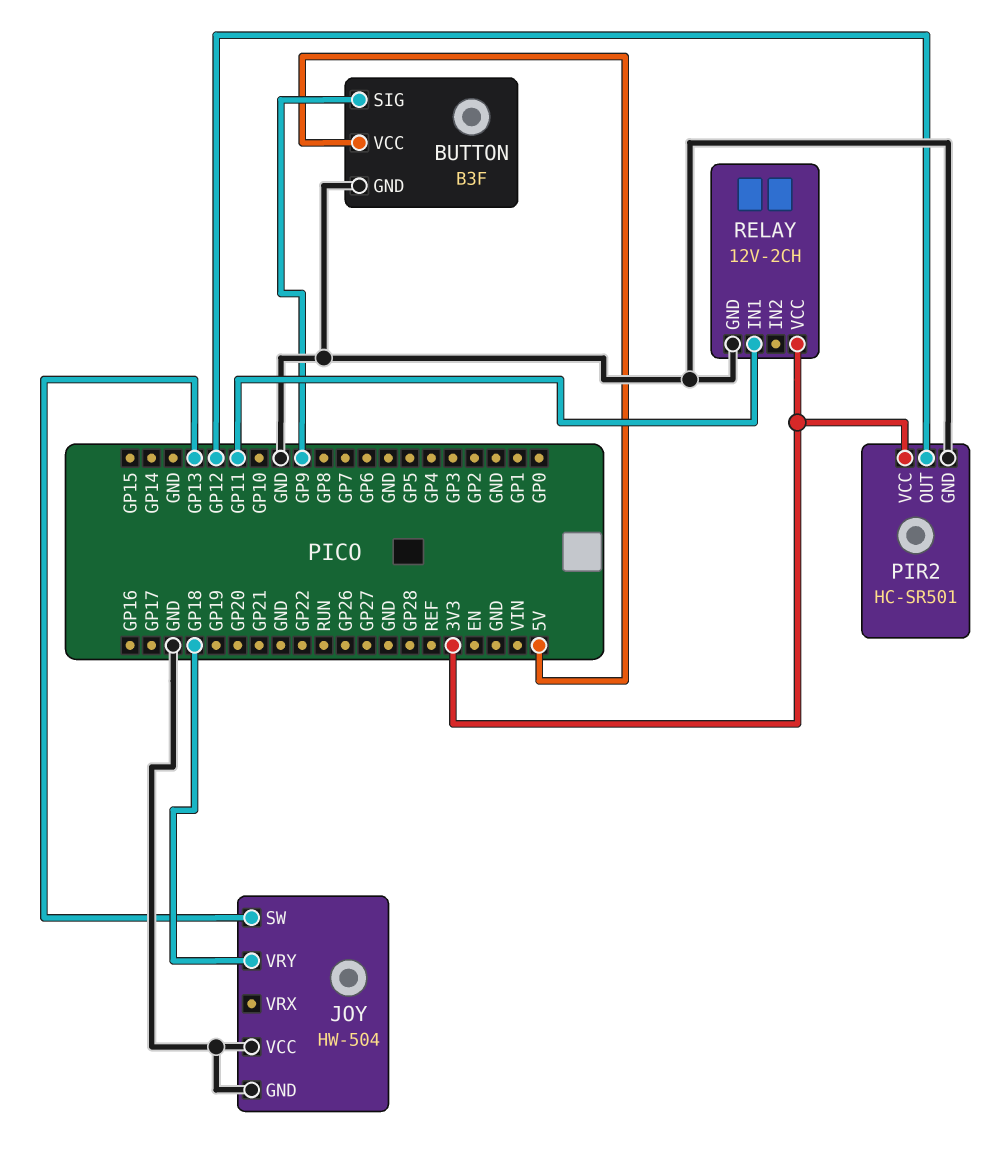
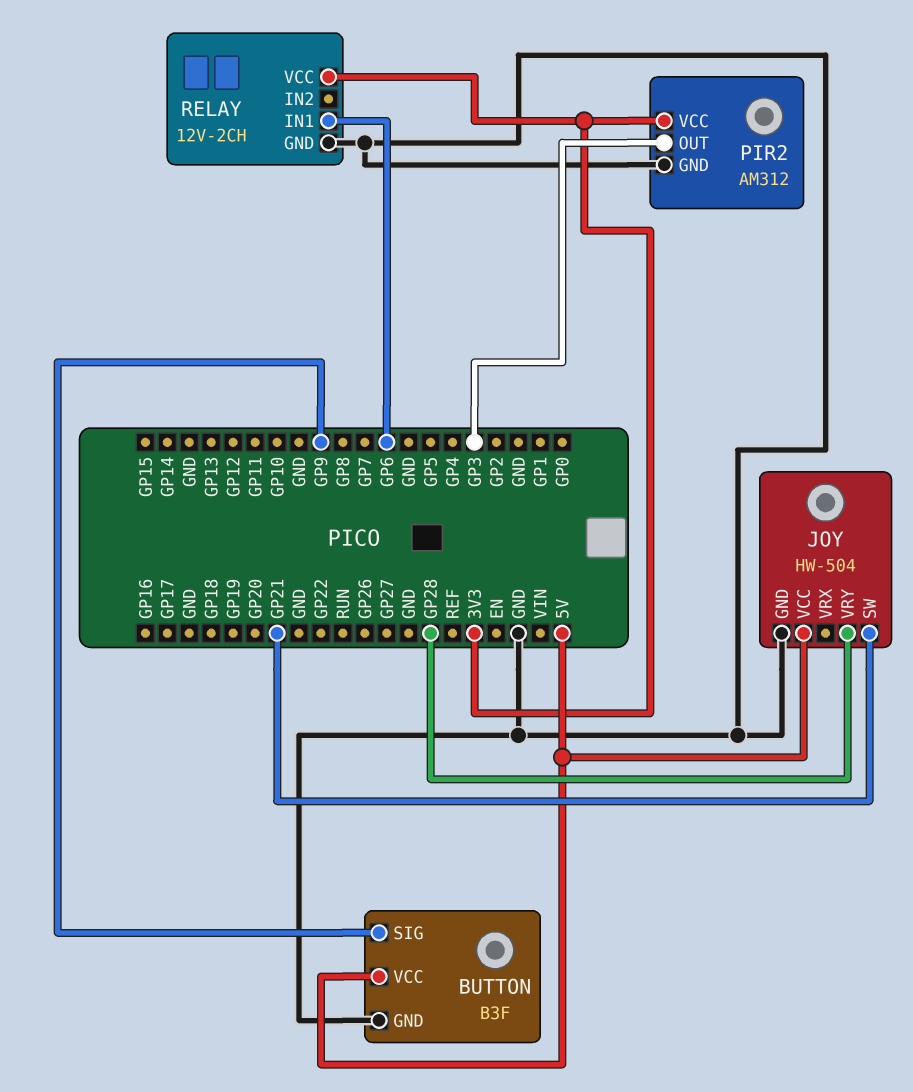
JOY pin SW: GP13 -> GP21
JOY pin VCC: GND -> 5V
JOY pin VRY: GP18 -> GP28
PIR2: HC-SR501 -> AM312
PIR2 pin OUT: GP12 -> GP3
RELAY pin IN1: GP11 -> GP6

